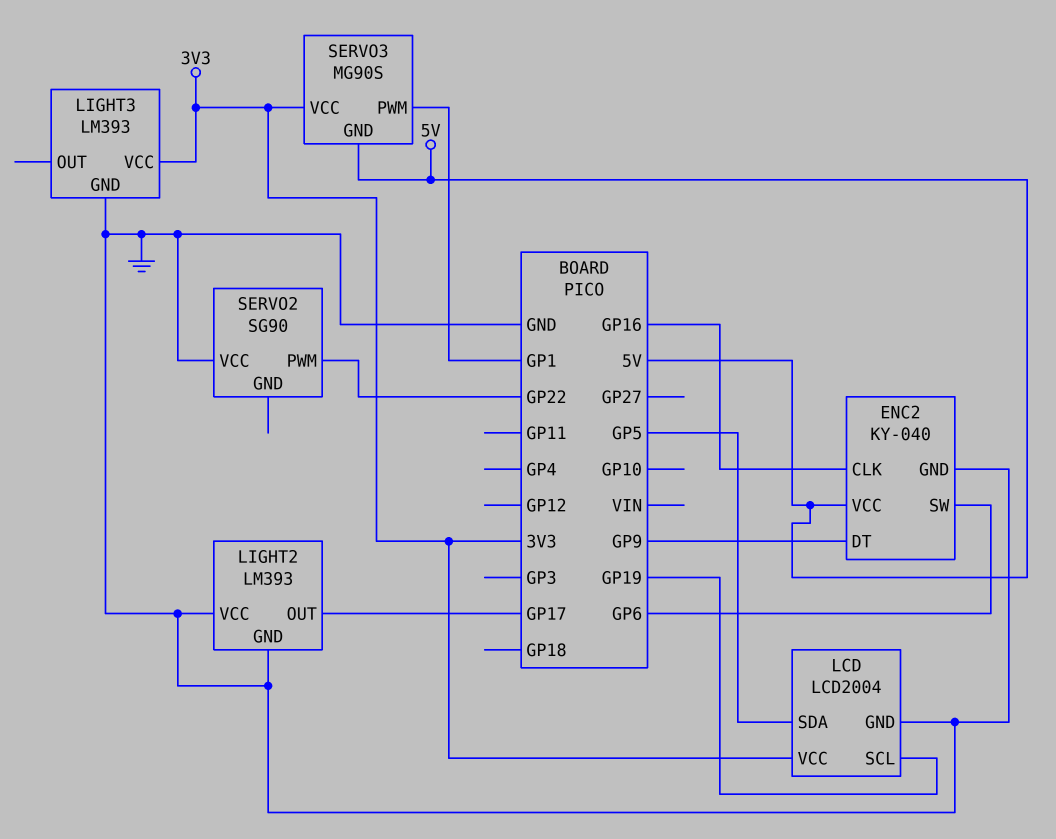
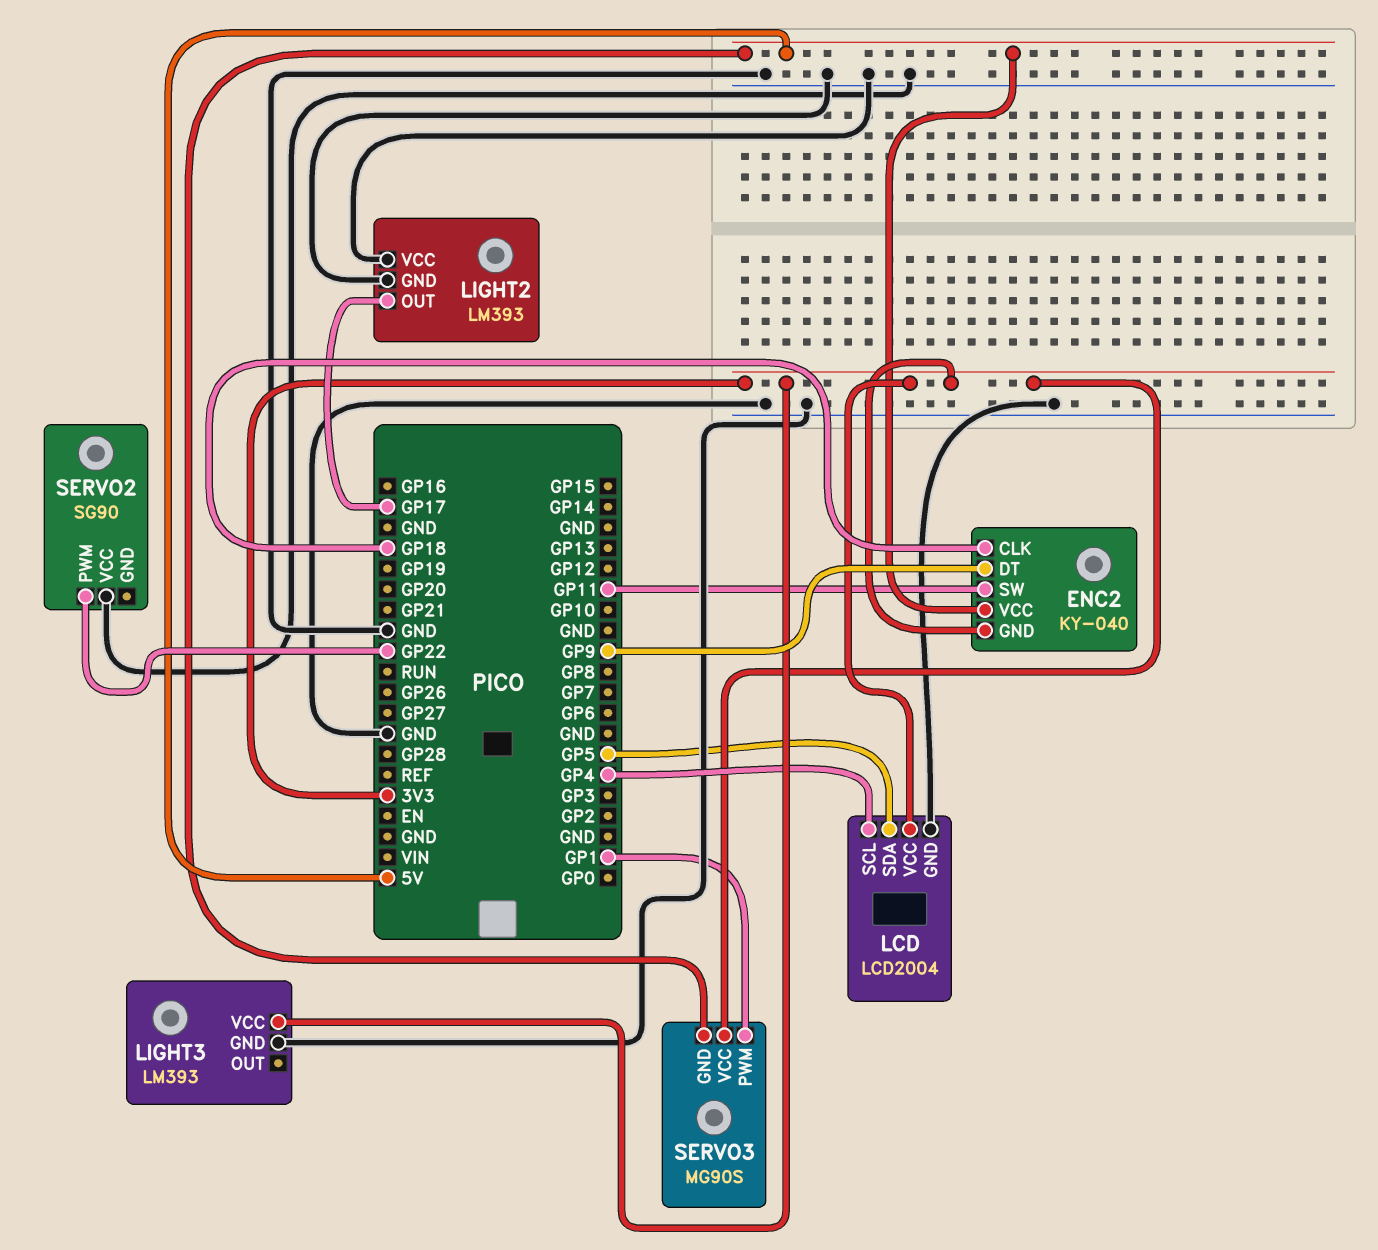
ENC2 pin CLK: GP16 -> GP18
ENC2 pin GND: GND -> 3V3
ENC2 pin SW: GP6 -> GP11
LCD pin SCL: GP19 -> GP4

